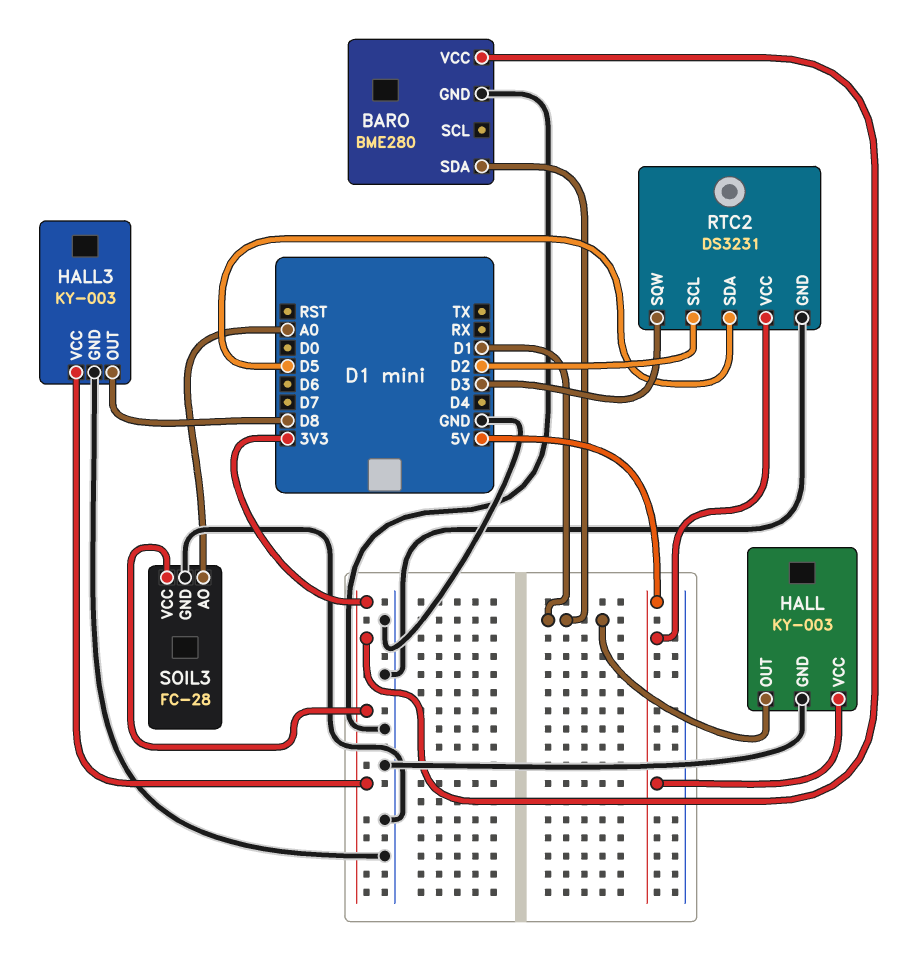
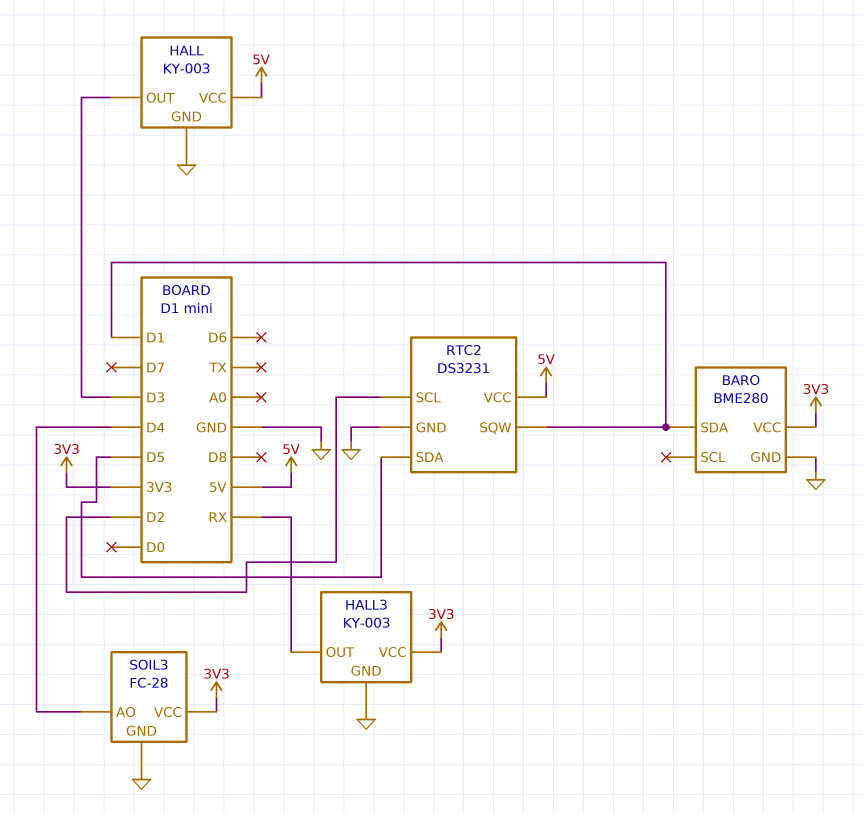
HALL pin OUT: D1 -> D3
HALL3 pin OUT: D8 -> RX
RTC2 pin SQW: D3 -> D1
SOIL3 pin AO: A0 -> D4

